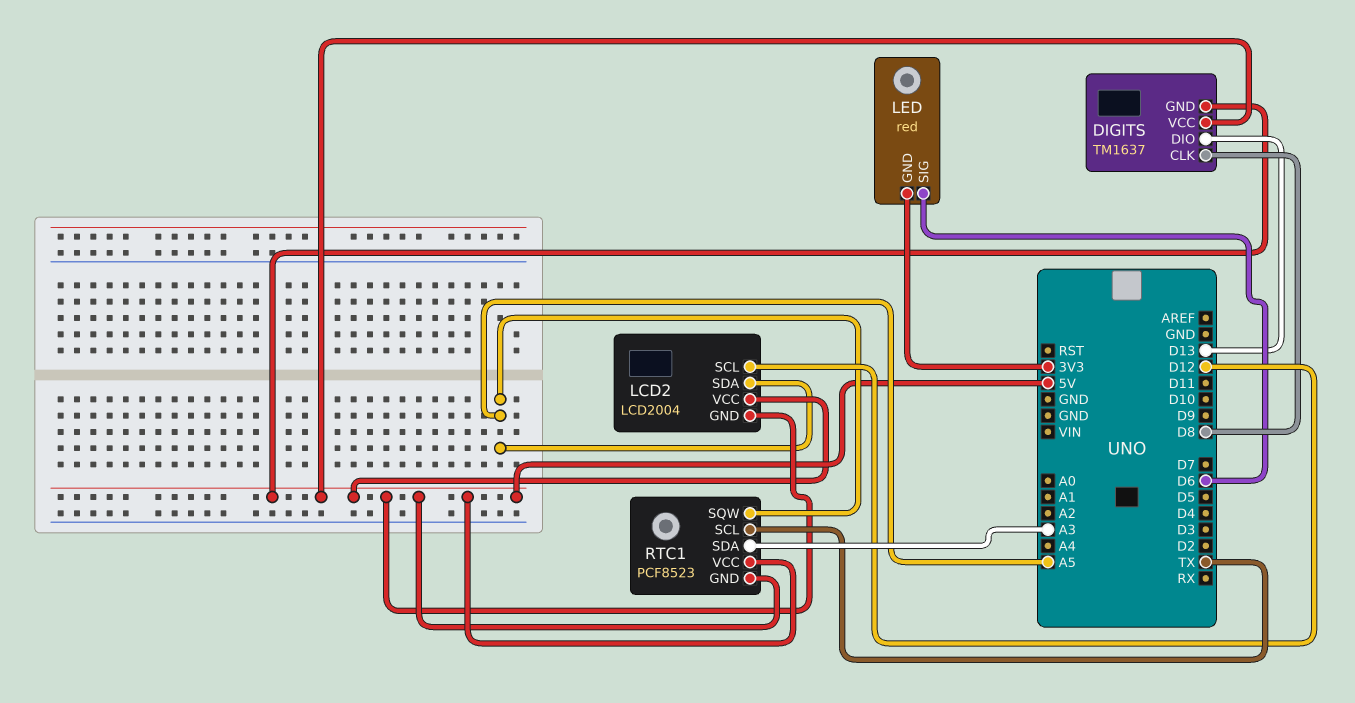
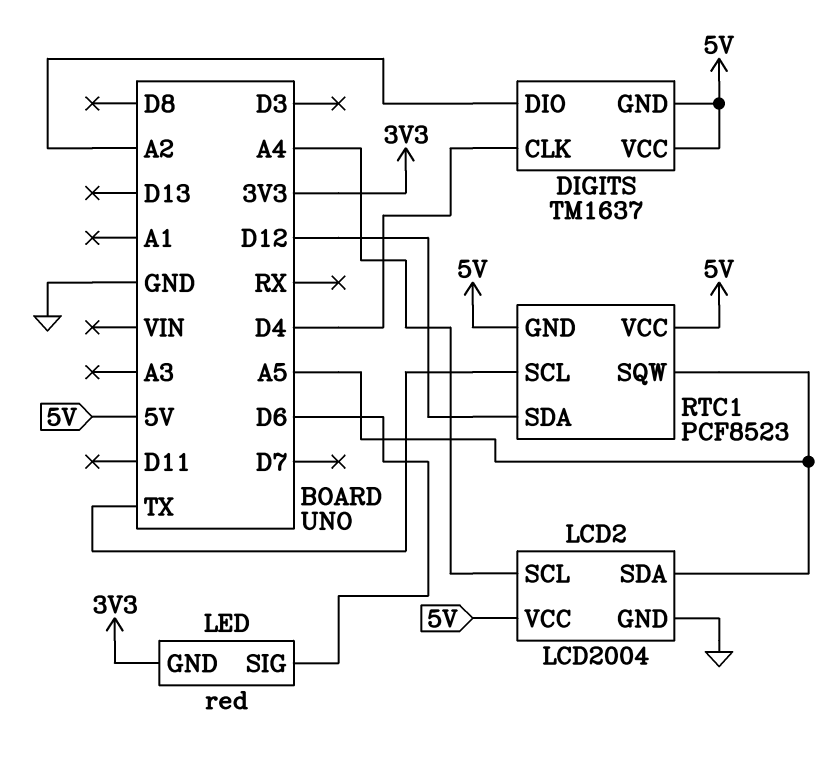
DIGITS pin CLK: D8 -> D4
DIGITS pin DIO: D13 -> A2
LCD2 pin GND: 5V -> GND
LCD2 pin SCL: D12 -> A4
RTC1 pin SDA: A3 -> D12

